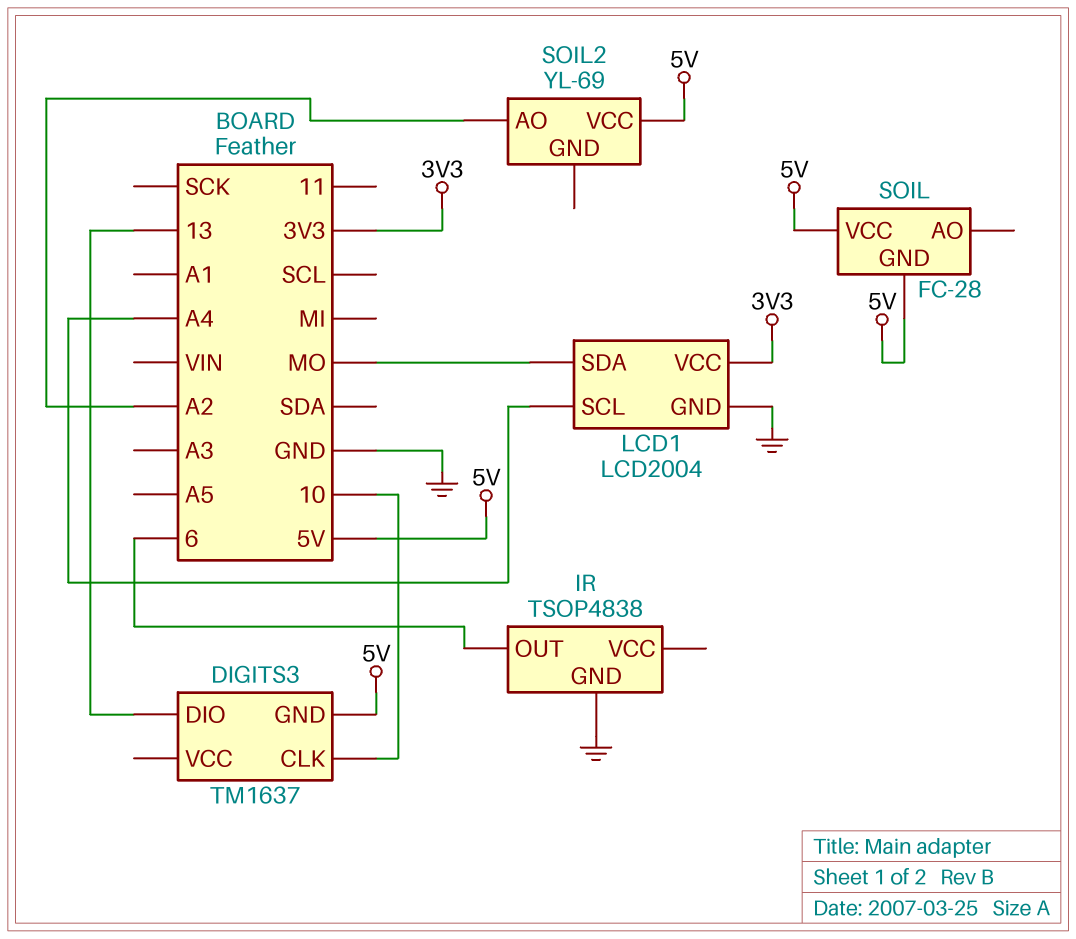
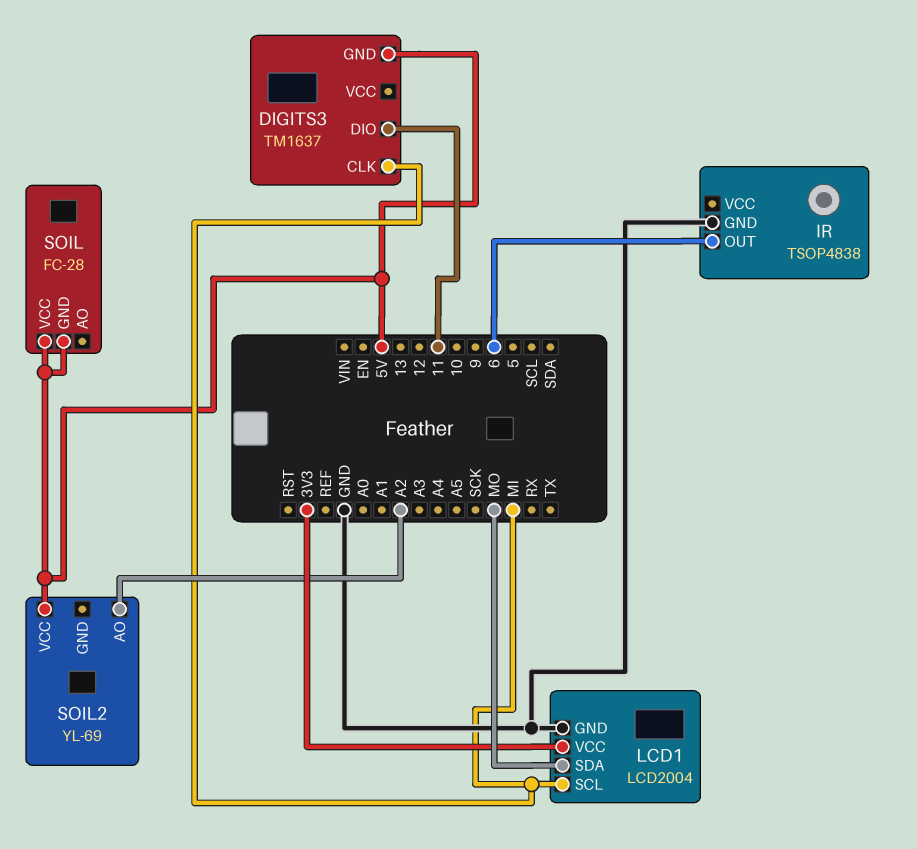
DIGITS3 pin CLK: 10 -> MI
DIGITS3 pin DIO: 13 -> 11
LCD1 pin SCL: A4 -> MI

